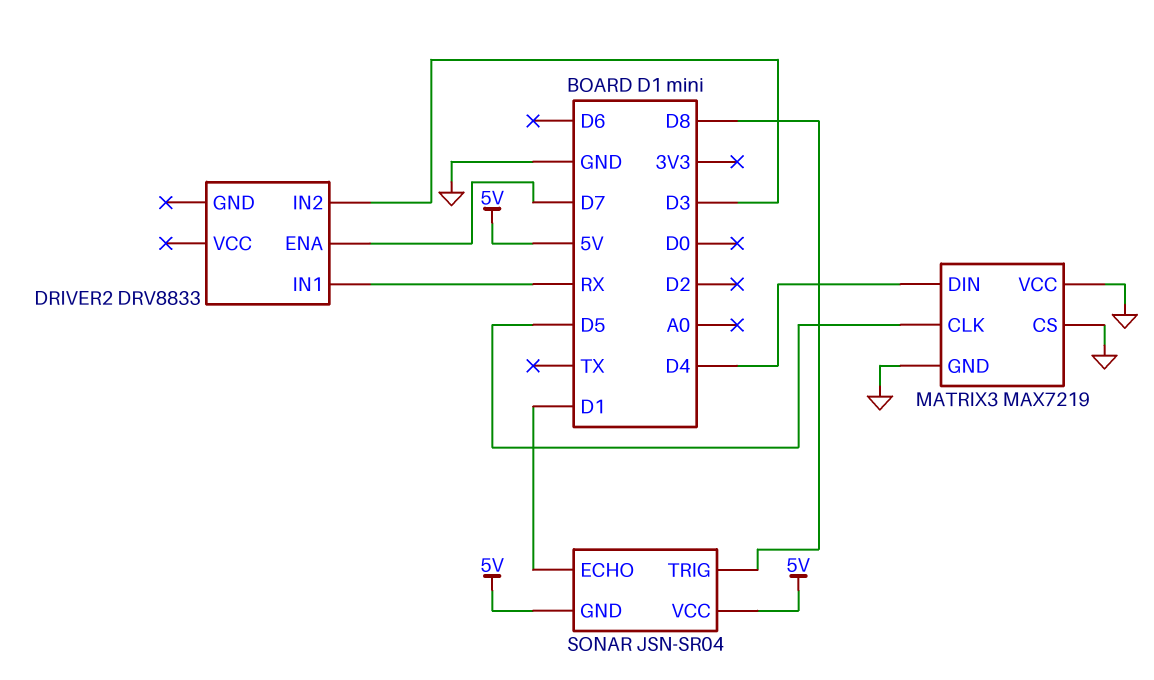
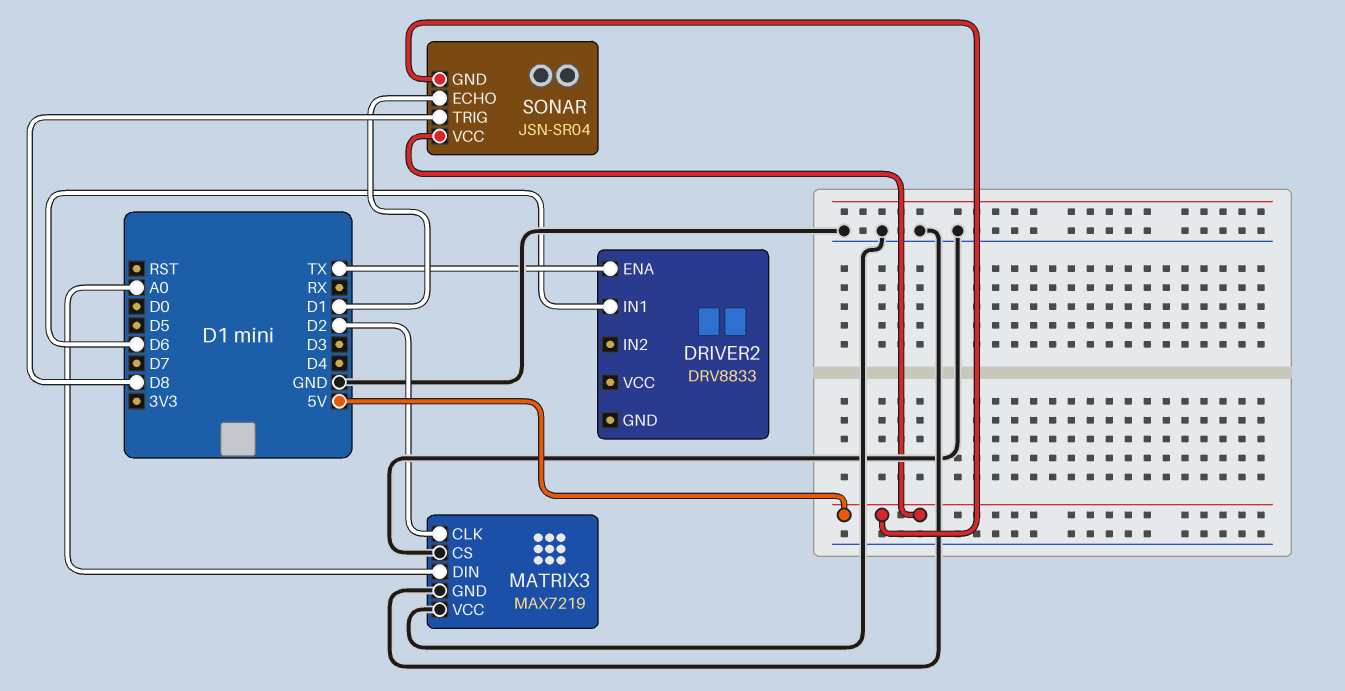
DRIVER2 pin ENA: D7 -> TX
DRIVER2 pin IN1: RX -> D6
DRIVER2 pin IN2: D3 -> none
MATRIX3 pin CLK: D5 -> D2
MATRIX3 pin DIN: D4 -> A0

